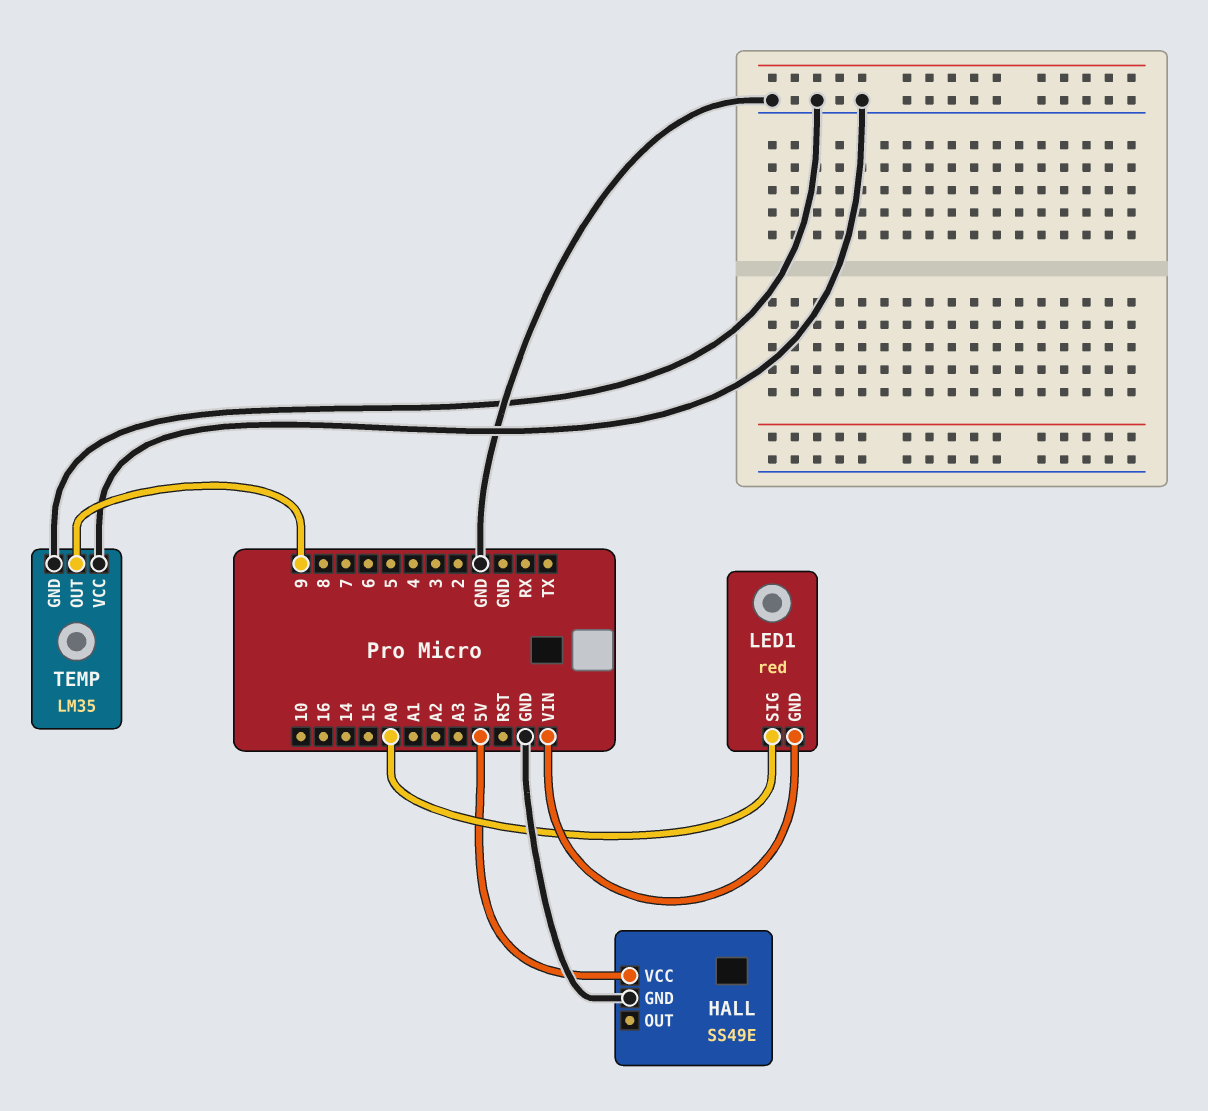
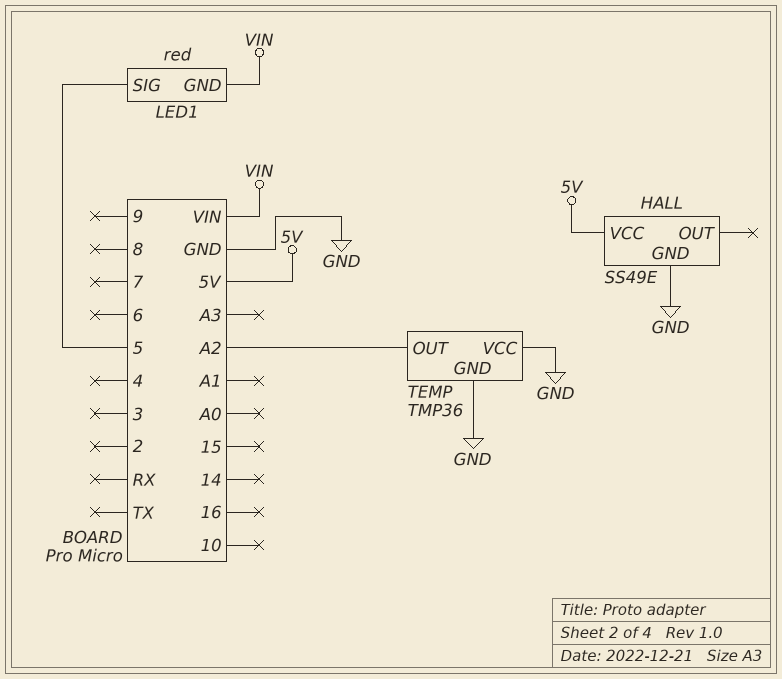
LED1 pin SIG: A0 -> 5
TEMP: LM35 -> TMP36
TEMP pin OUT: 9 -> A2

